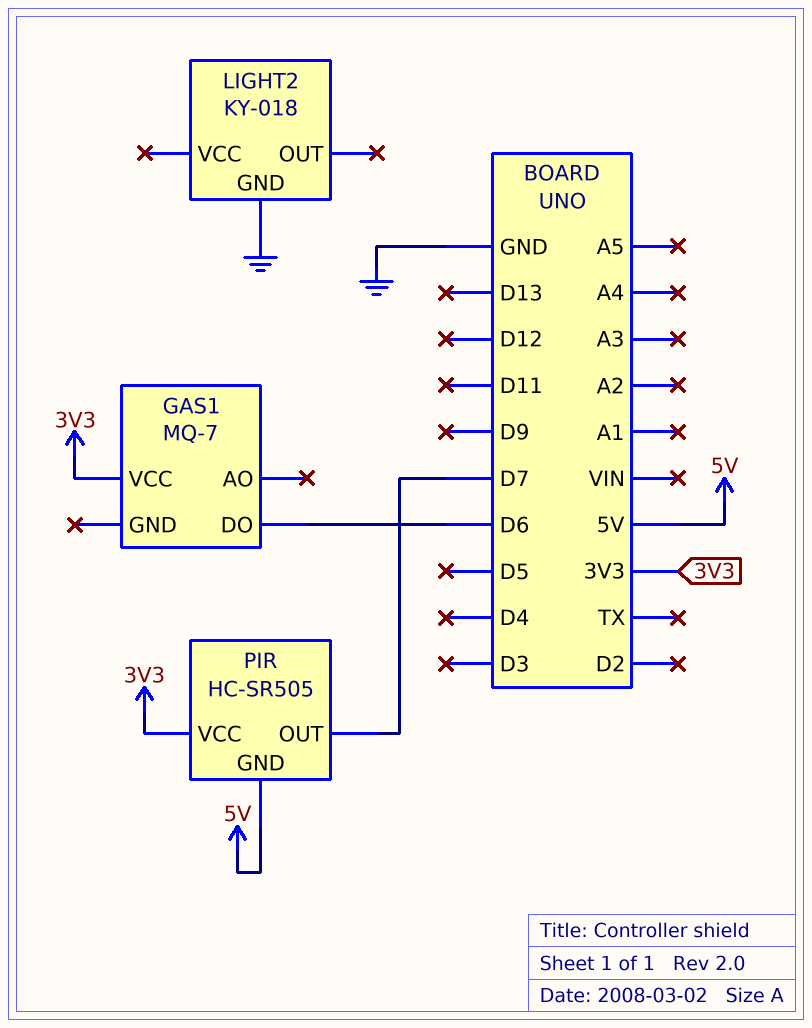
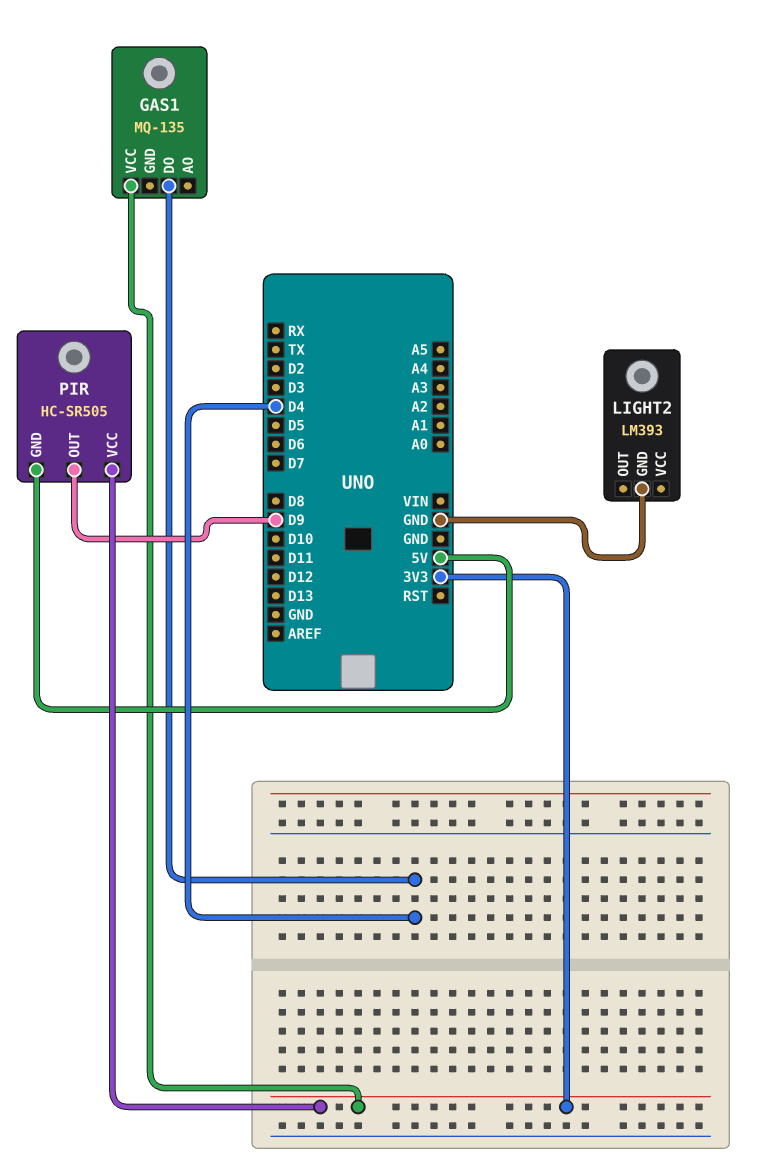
GAS1: MQ-7 -> MQ-135
GAS1 pin DO: D6 -> D4
LIGHT2: KY-018 -> LM393
PIR pin OUT: D7 -> D9

